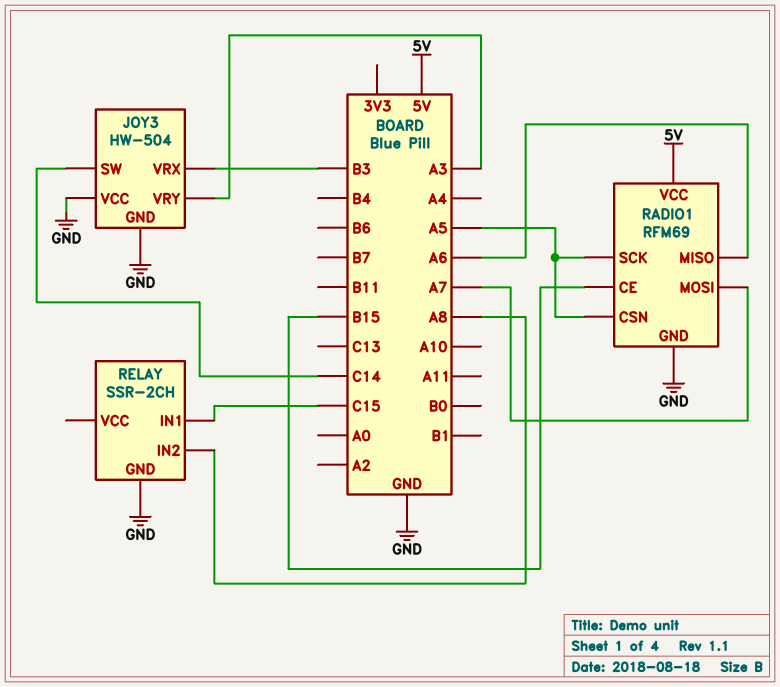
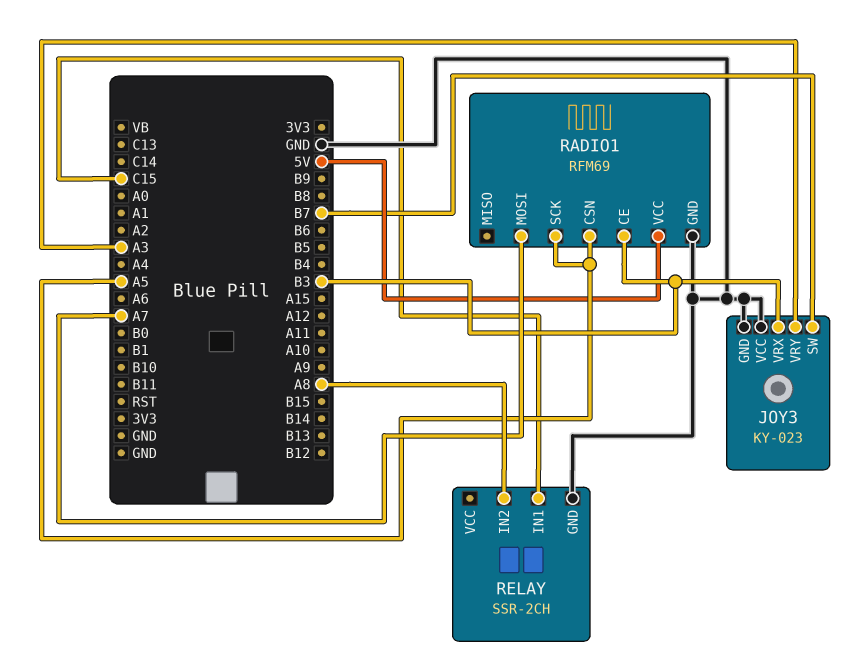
JOY3: HW-504 -> KY-023
JOY3 pin SW: C14 -> B7
RADIO1 pin CE: B15 -> B3
RADIO1 pin MISO: A6 -> none

